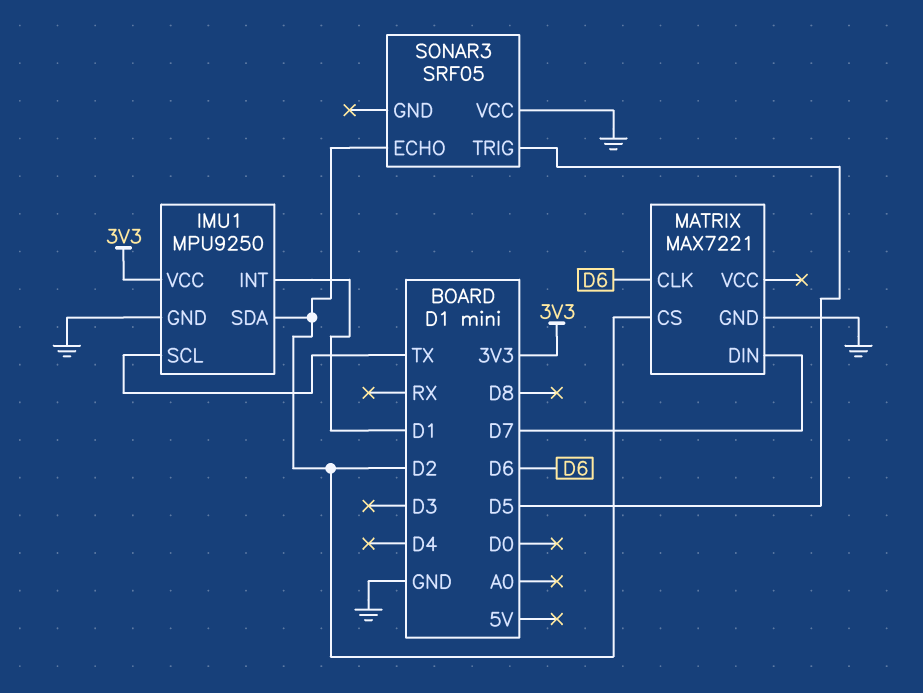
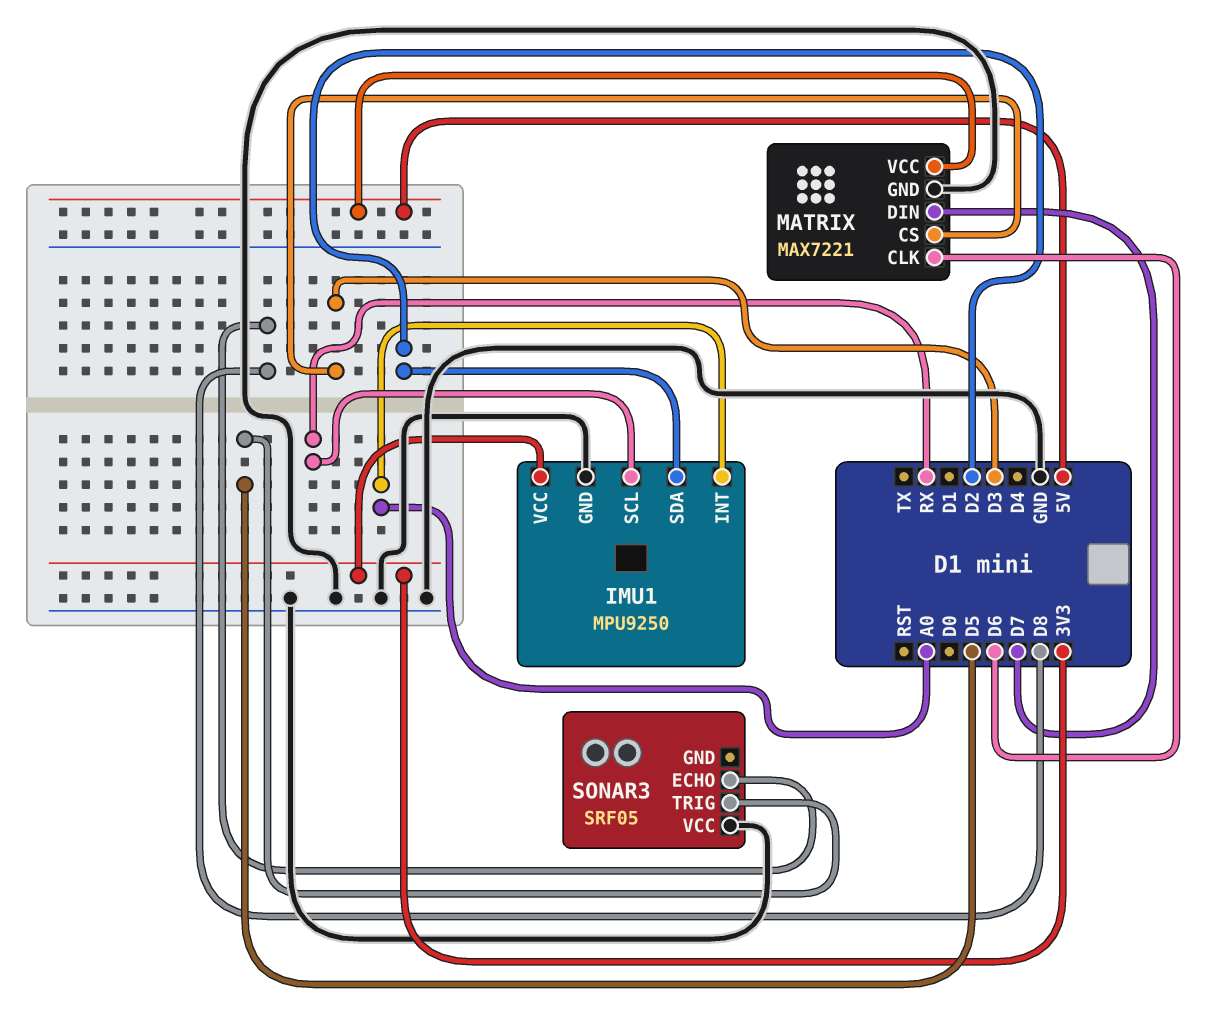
IMU1 pin INT: D1 -> A0
IMU1 pin SCL: TX -> RX
MATRIX pin CS: D2 -> D3
MATRIX pin VCC: none -> 5V
SONAR3 pin ECHO: D2 -> D8

